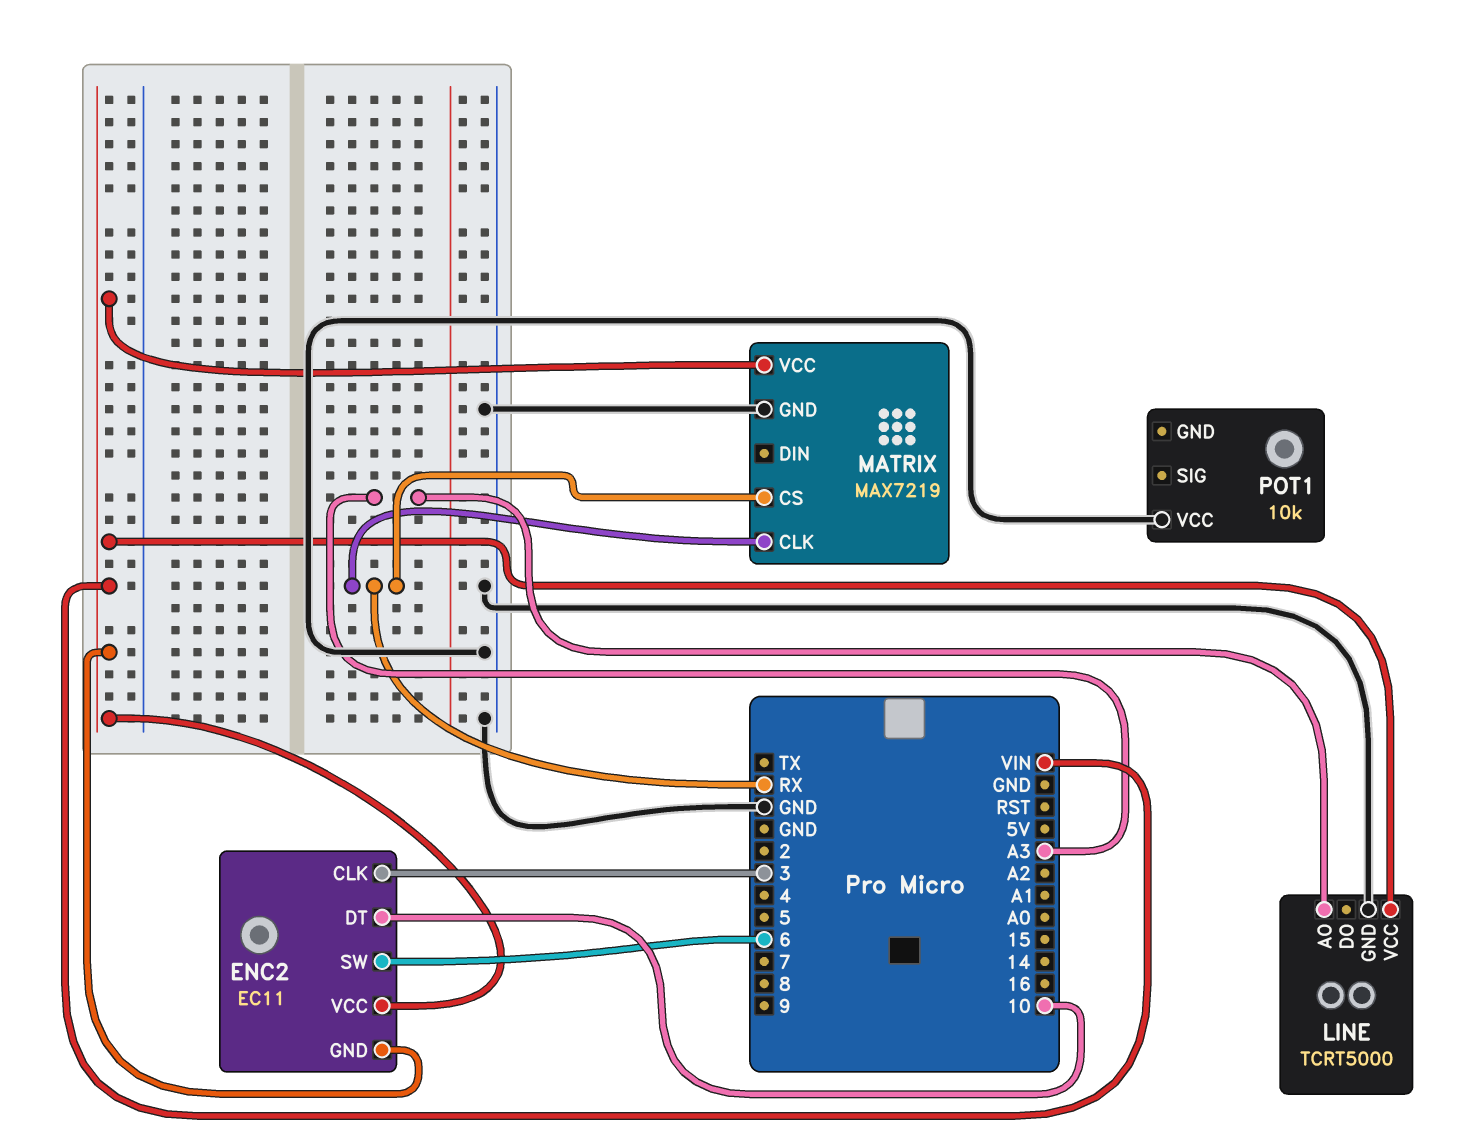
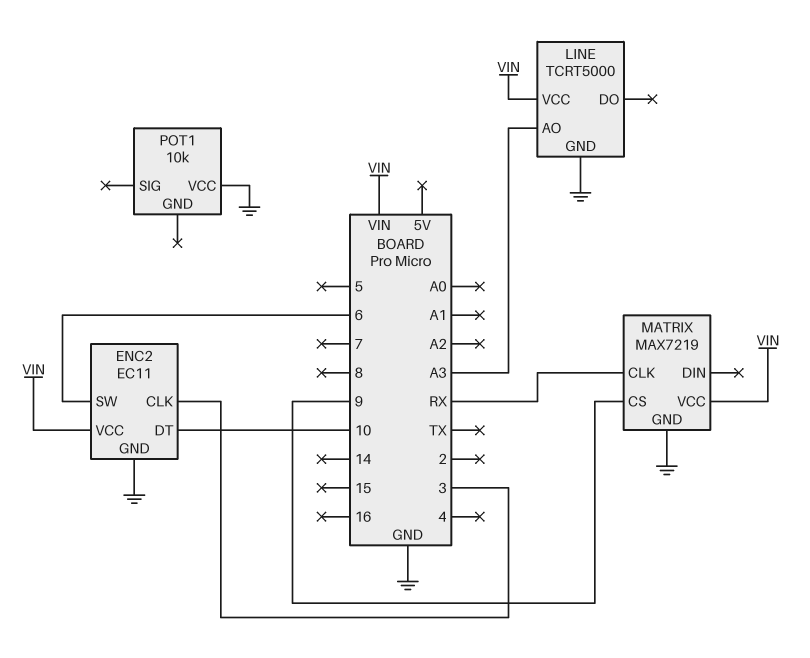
ENC2 pin GND: VIN -> GND
MATRIX pin CS: RX -> 9

